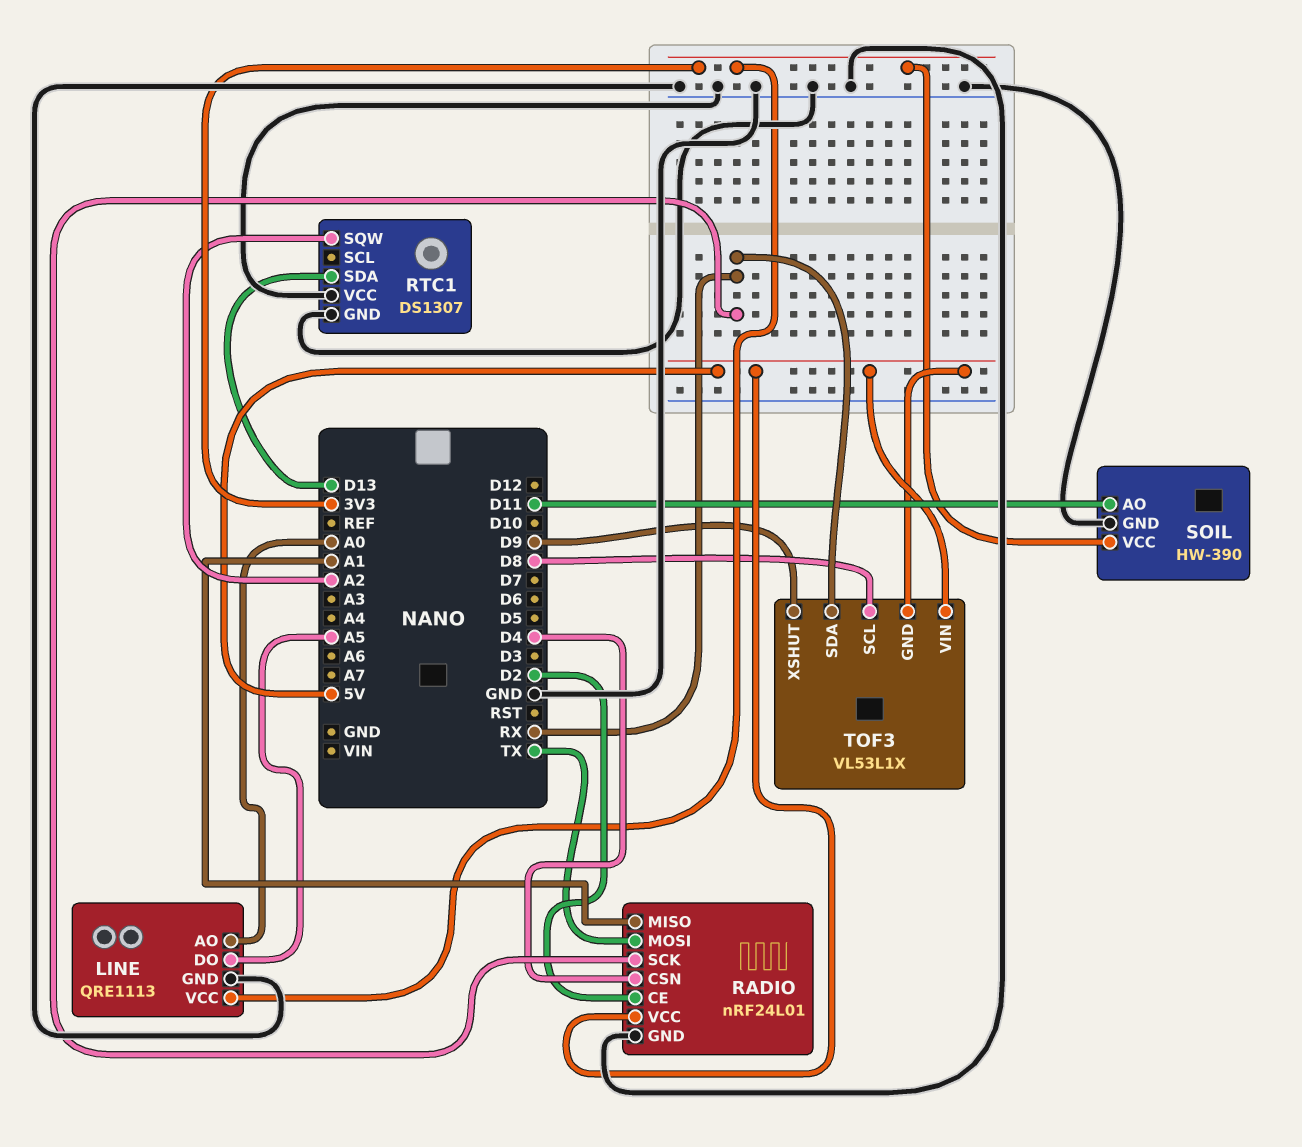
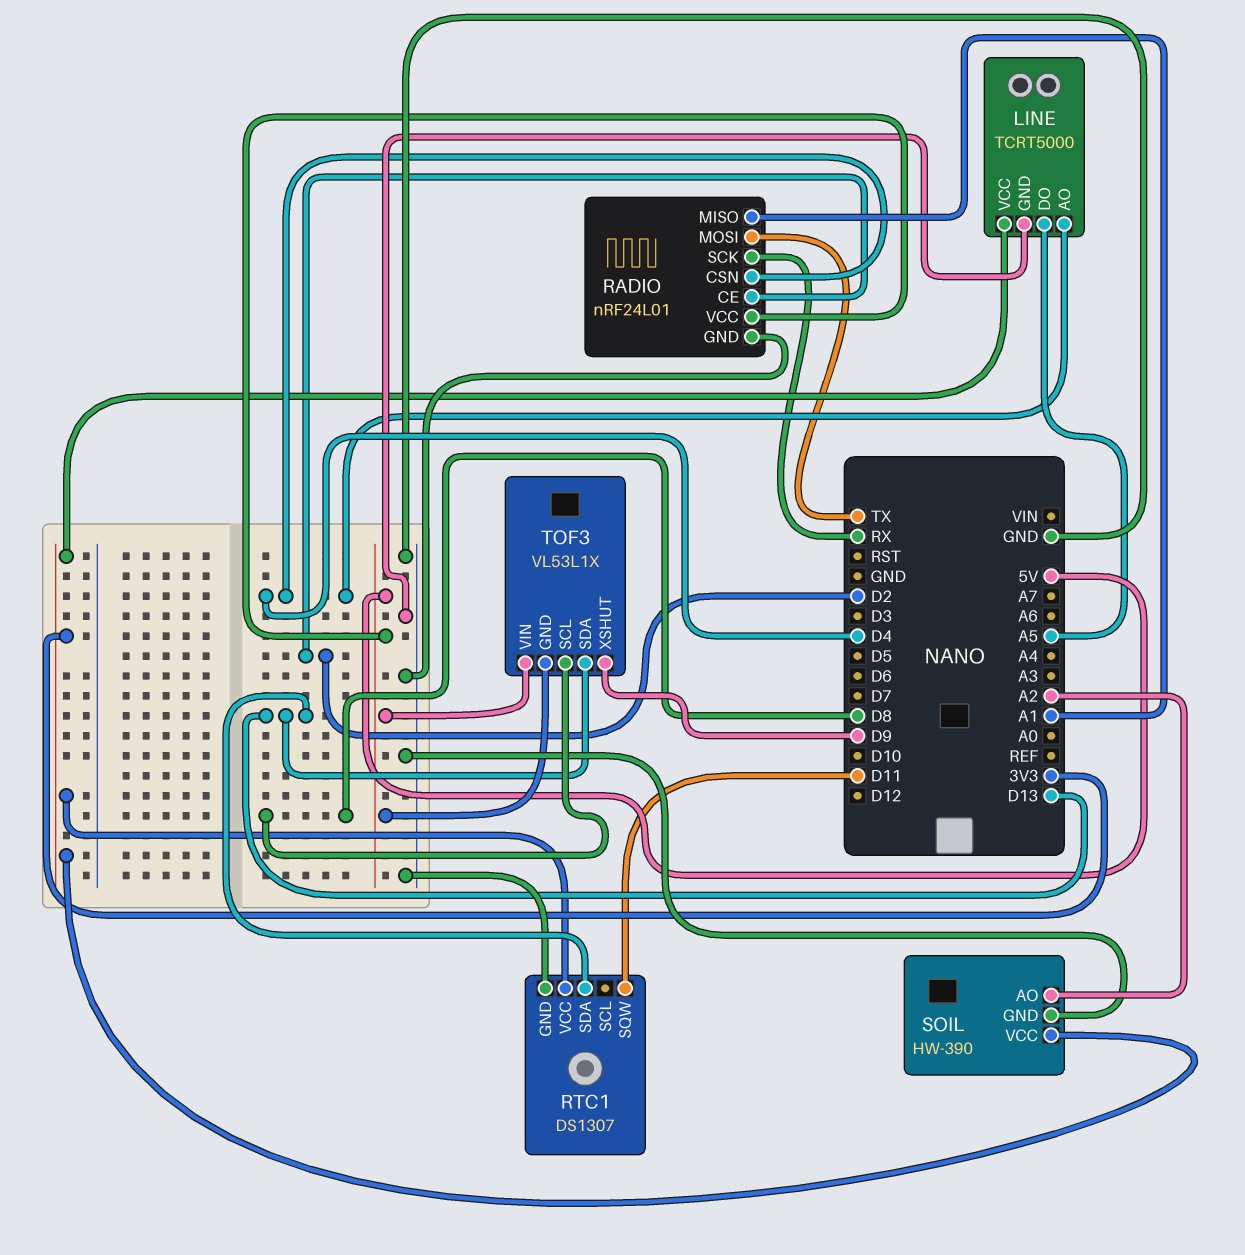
LINE: QRE1113 -> TCRT5000
LINE pin AO: A0 -> D4
RTC1 pin SQW: A2 -> D11
RTC1 pin VCC: GND -> 3V3
SOIL pin AO: D11 -> A2
TOF3 pin SDA: RX -> D13

